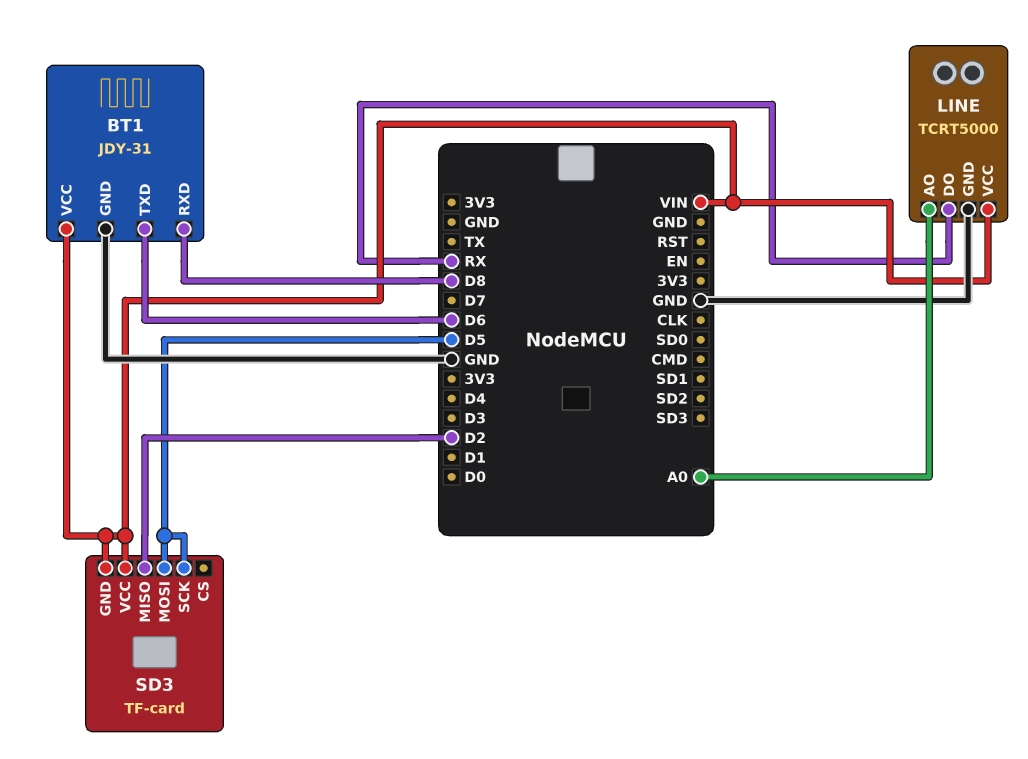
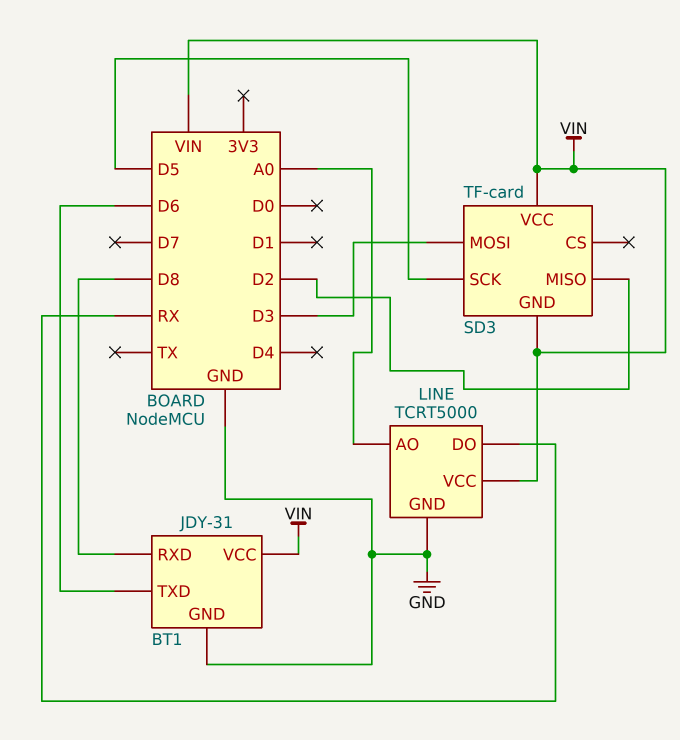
SD3 pin MOSI: D5 -> D3

